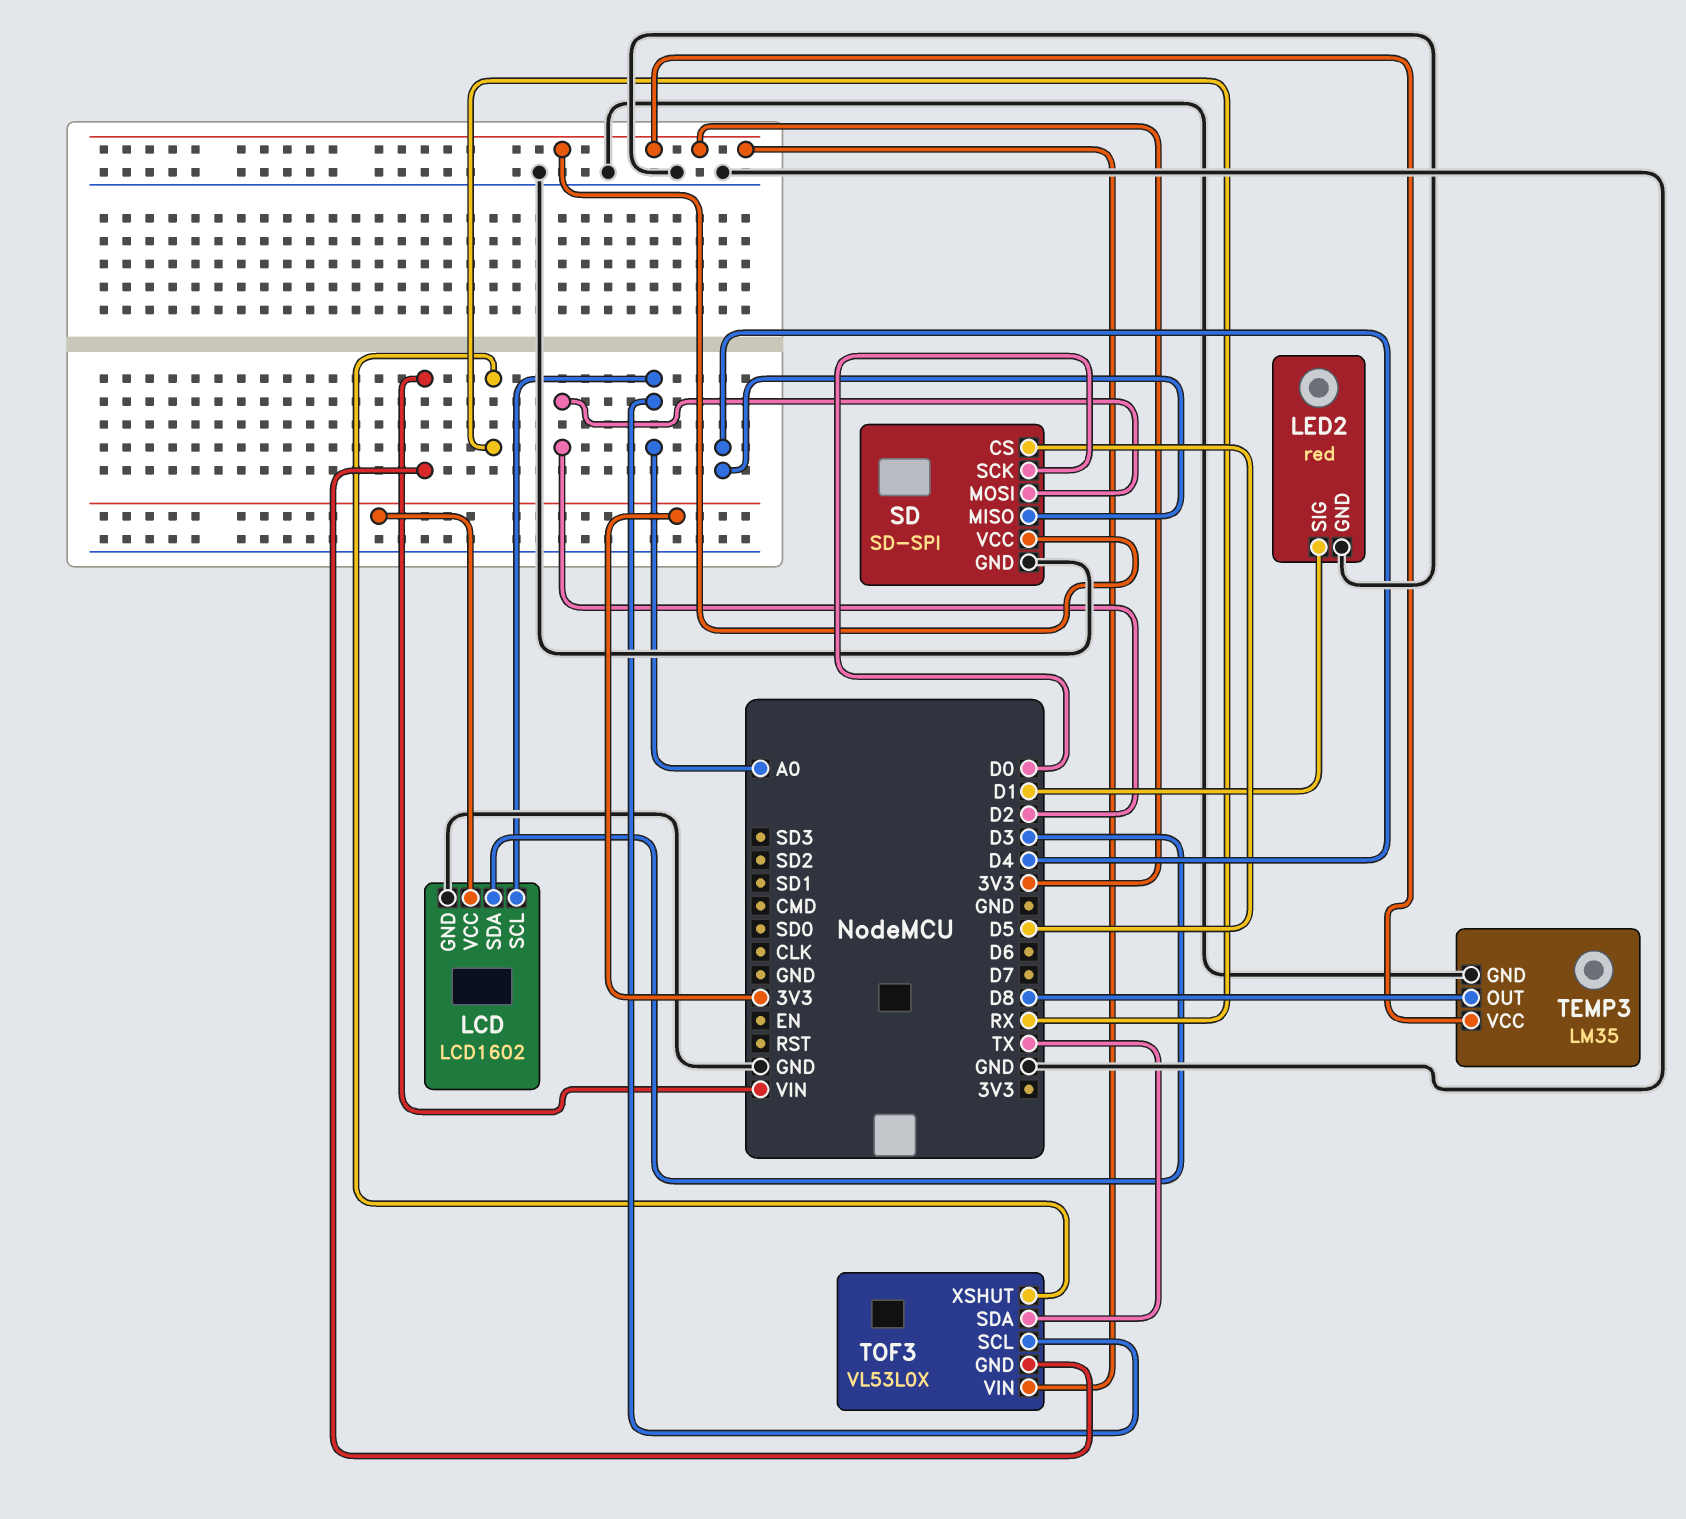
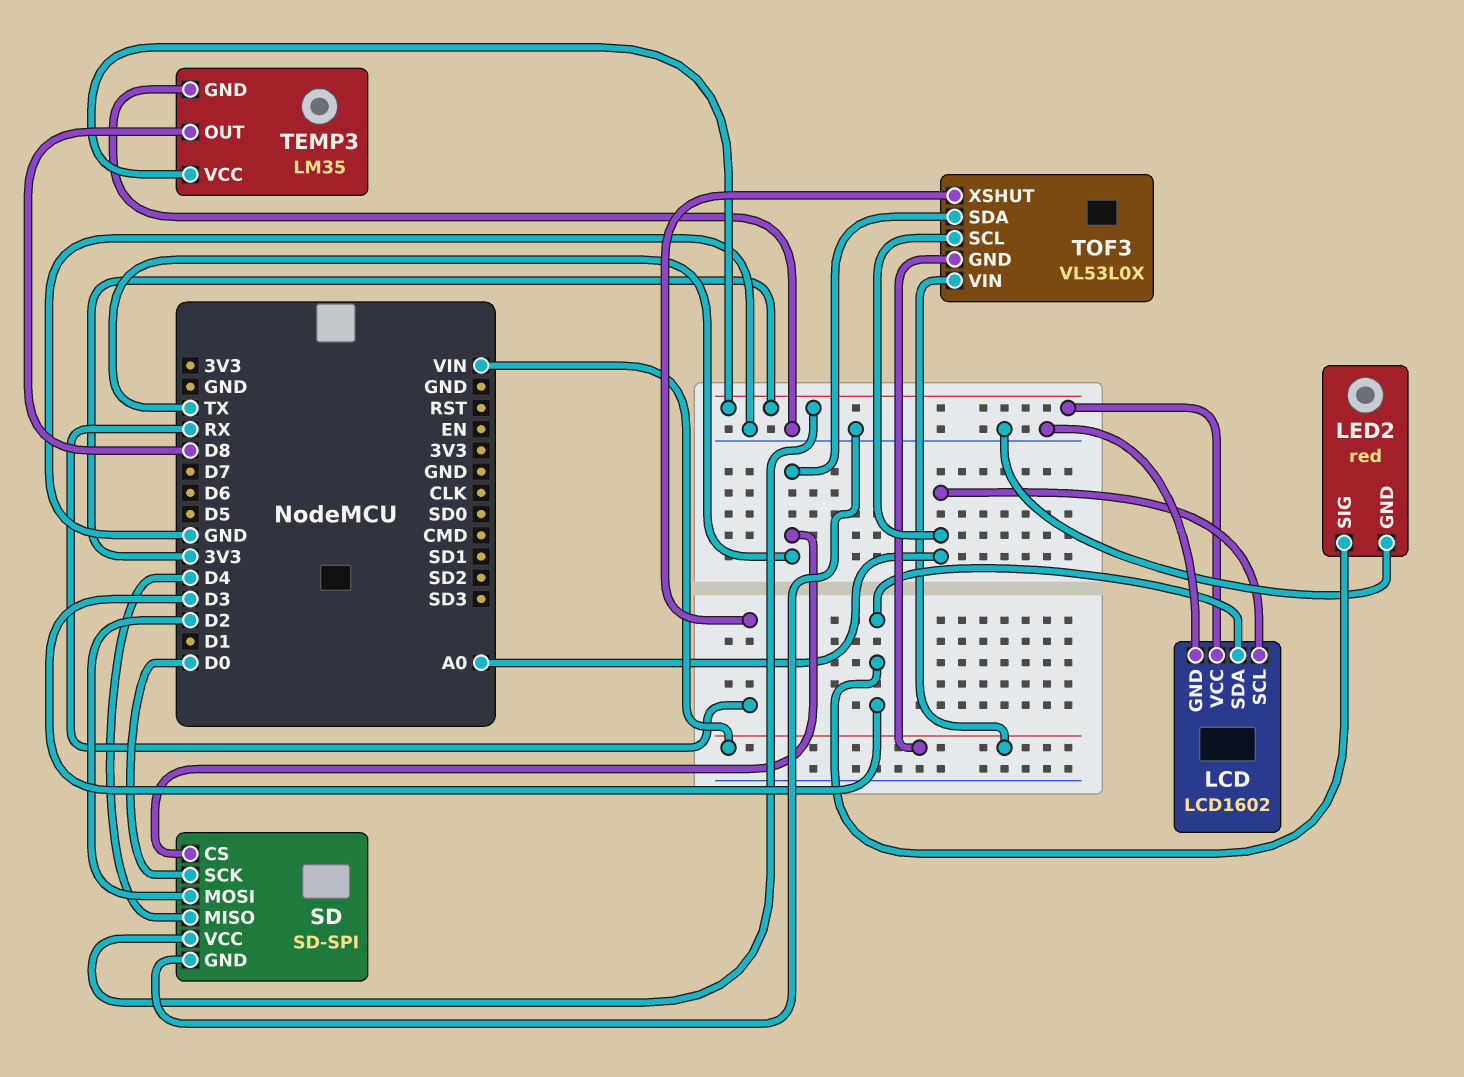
LED2 pin SIG: D1 -> D3
SD pin CS: D5 -> TX
TOF3 pin VIN: 3V3 -> VIN

